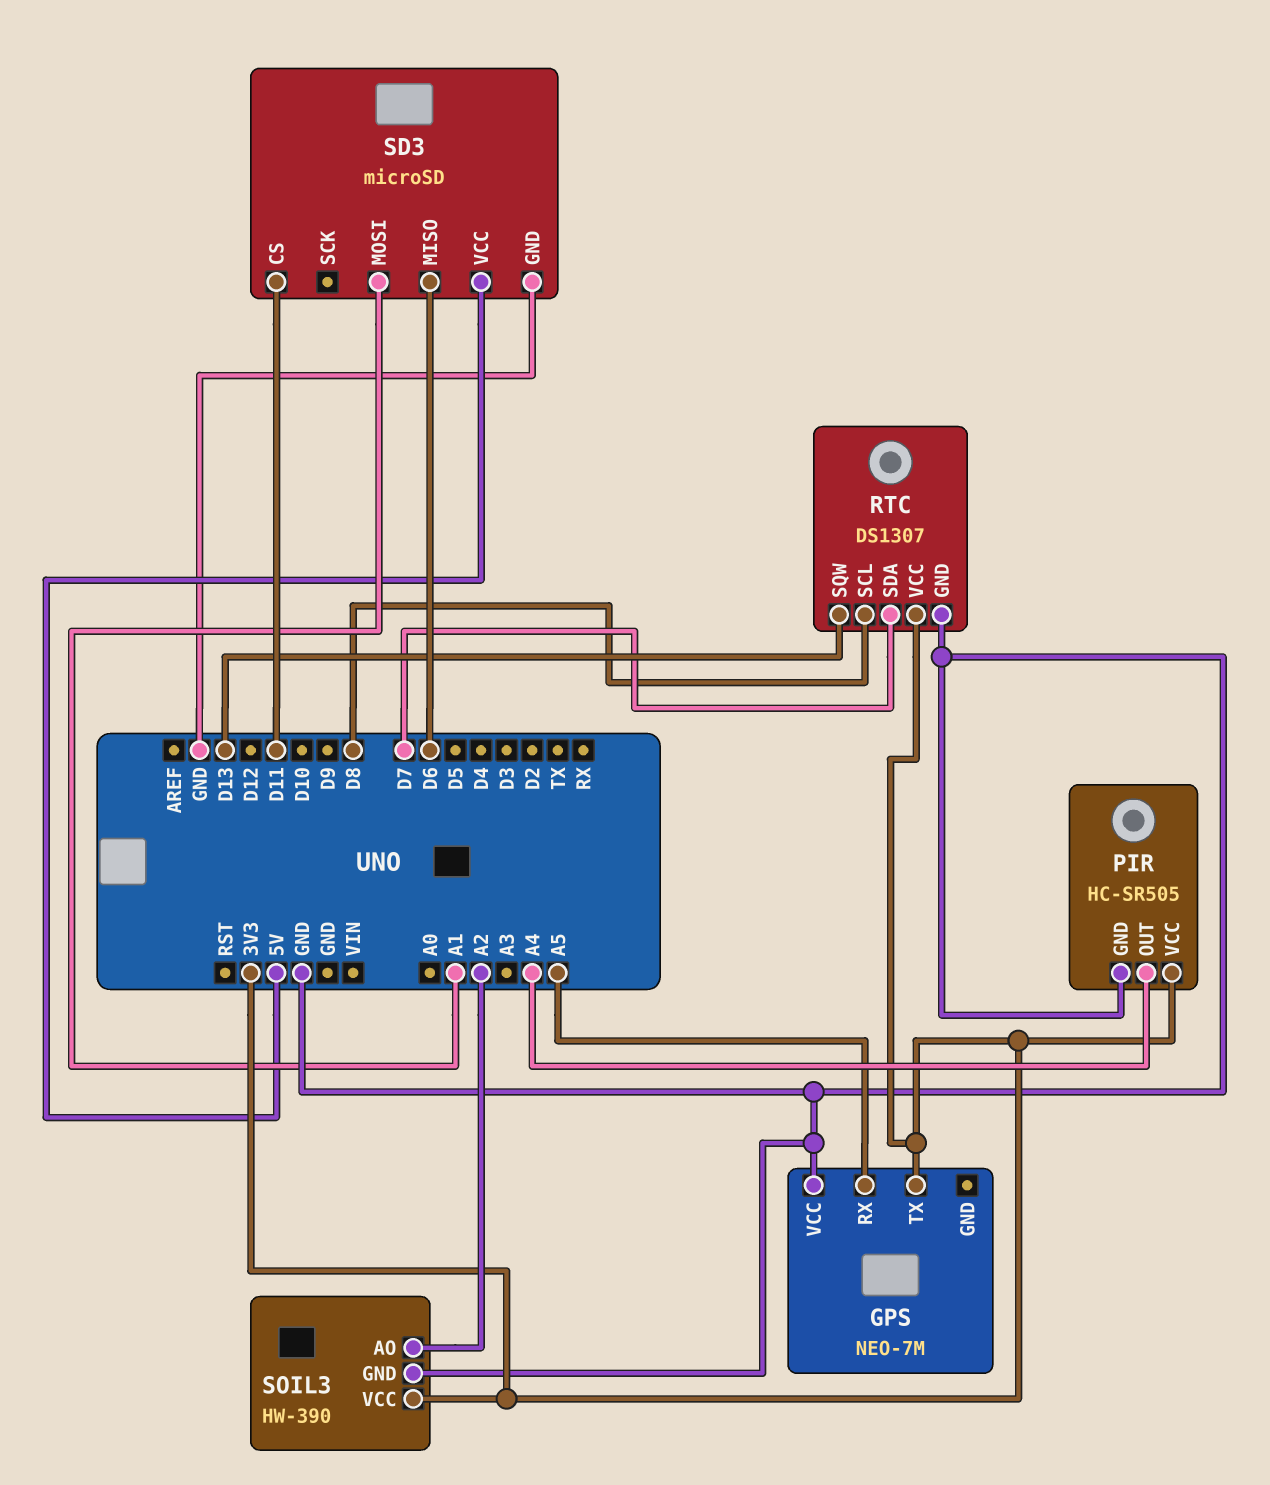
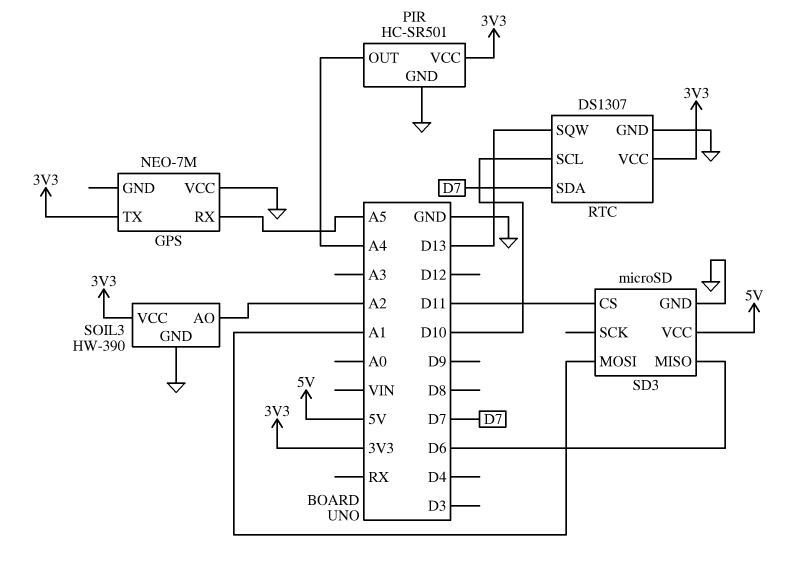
PIR: HC-SR505 -> HC-SR501
RTC pin SCL: D8 -> D10

